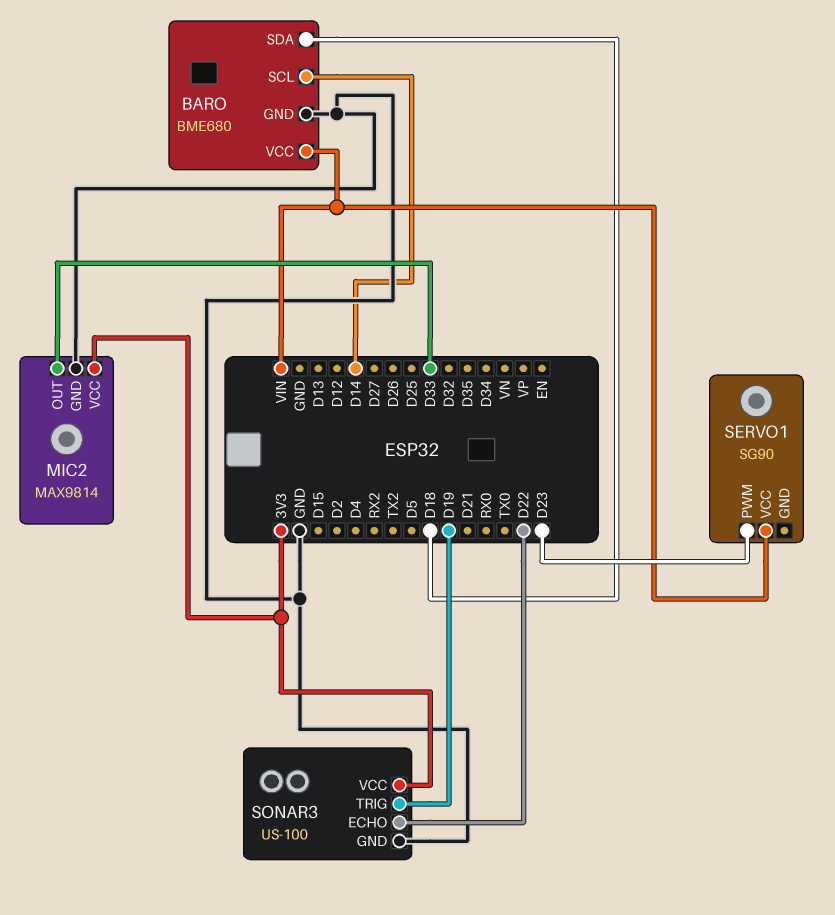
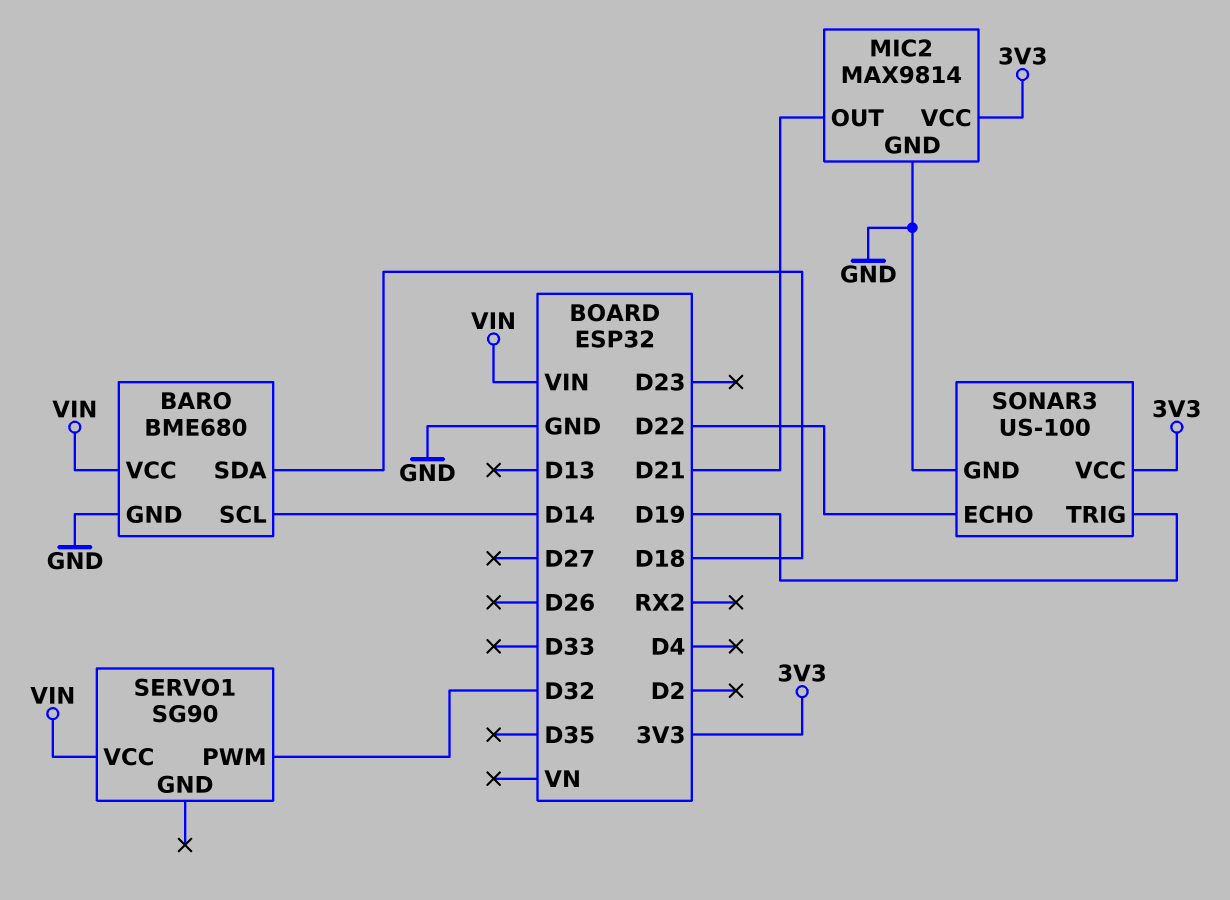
MIC2 pin OUT: D33 -> D21
SERVO1 pin PWM: D23 -> D32

